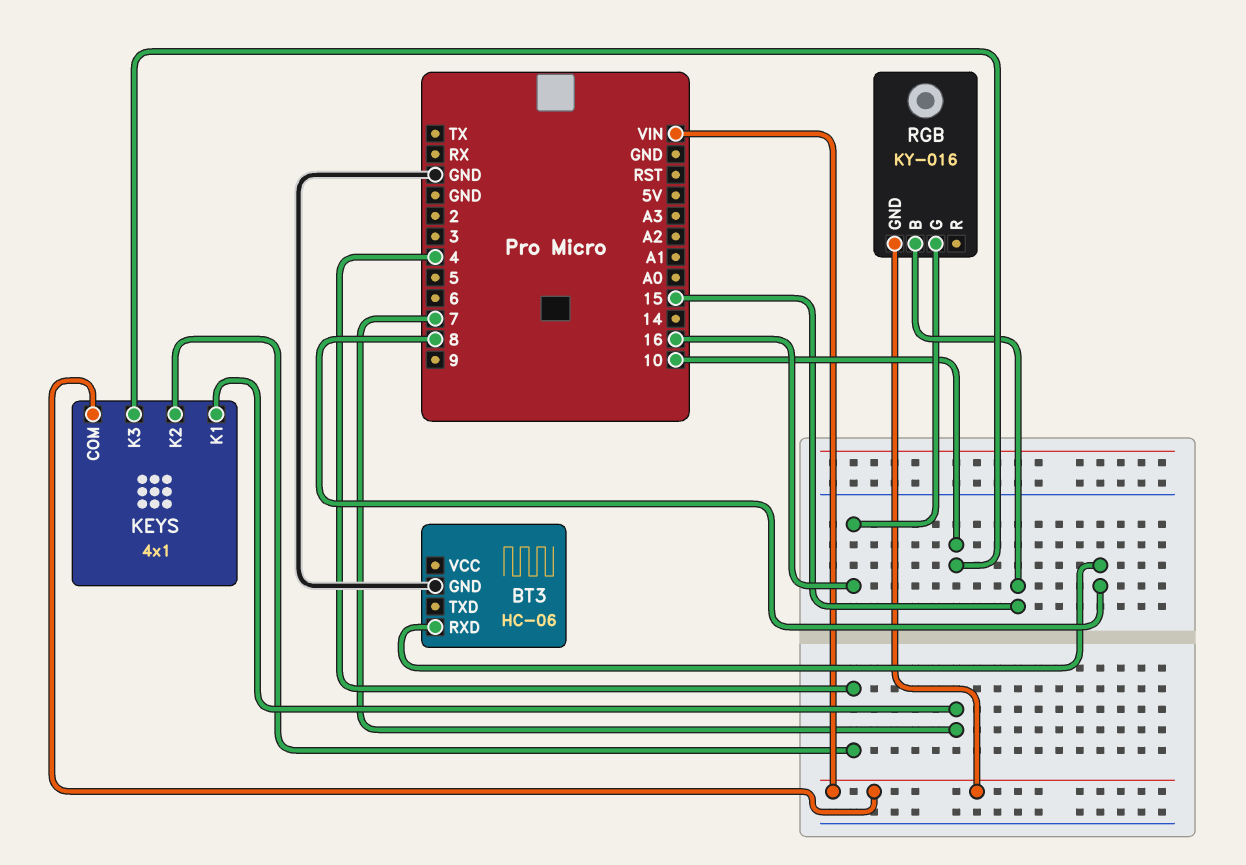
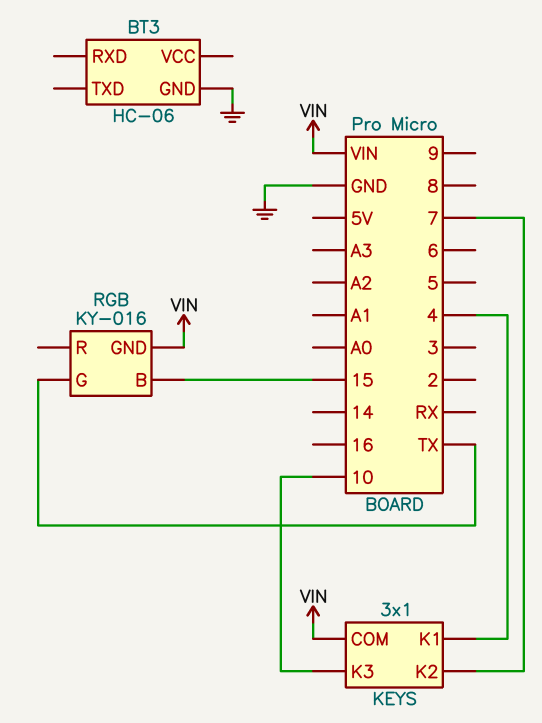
BT3 pin RXD: 8 -> none
KEYS: 4x1 -> 3x1
KEYS pin K1: 7 -> 4
KEYS pin K2: 4 -> 7
RGB pin G: 16 -> TX

